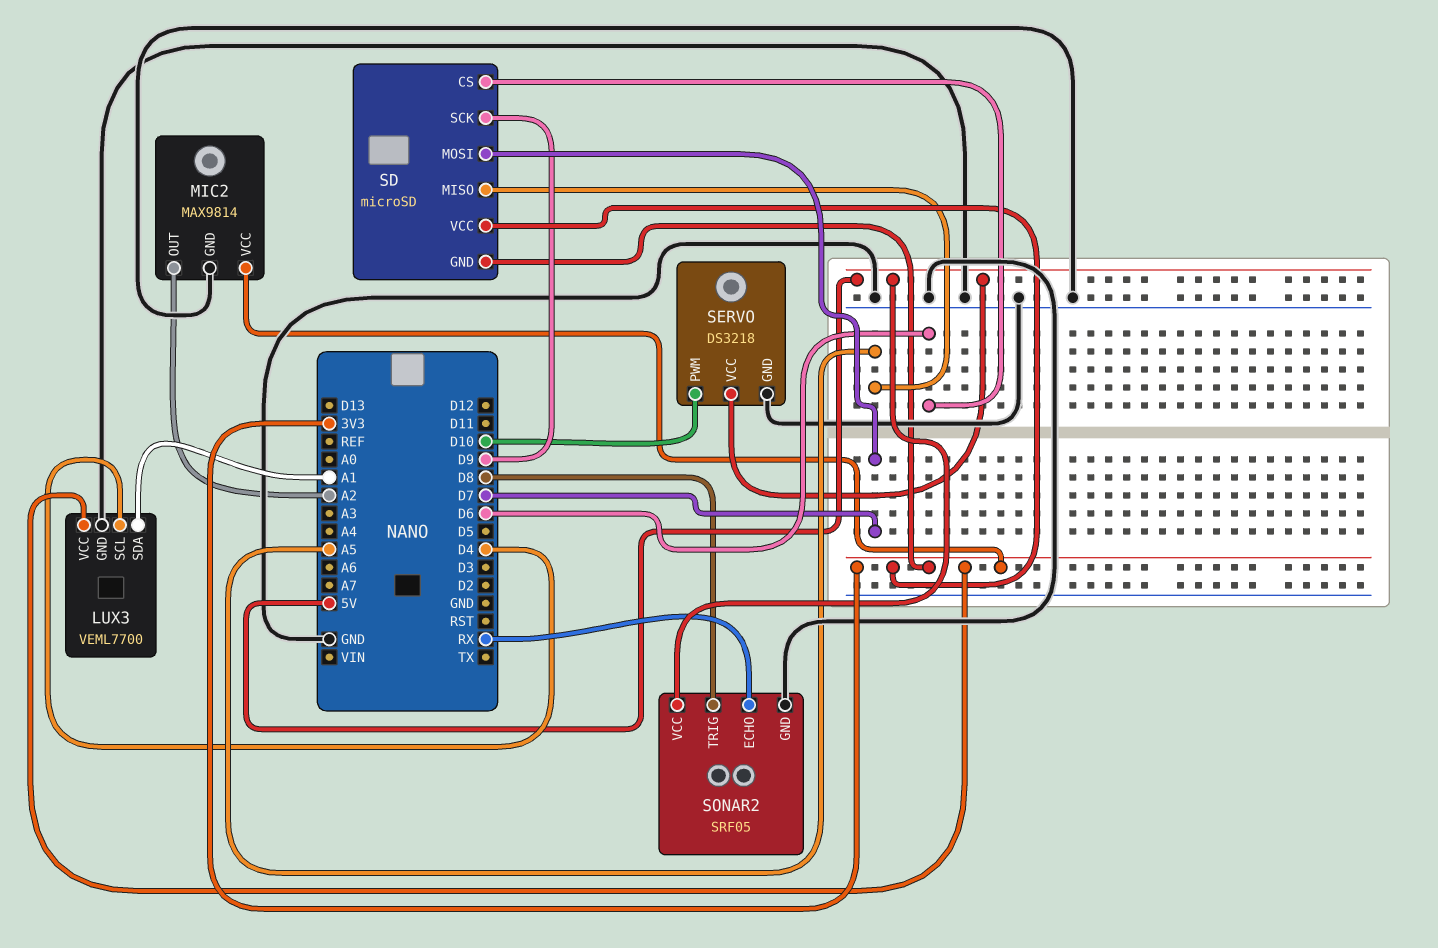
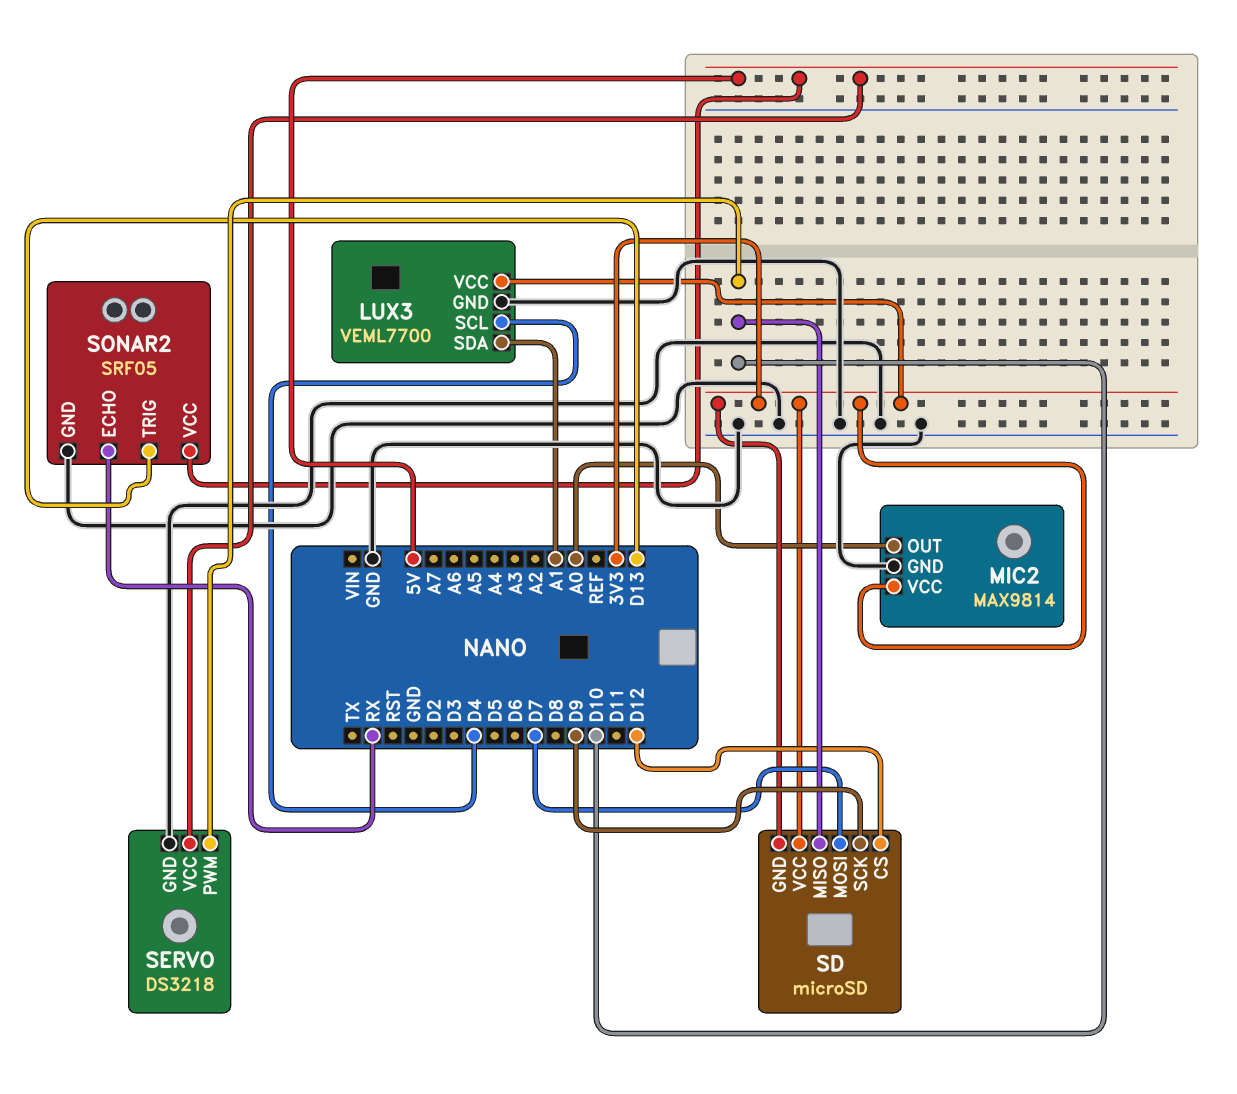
MIC2 pin OUT: A2 -> A0
SD pin CS: D6 -> D12
SD pin MISO: A5 -> D10
SONAR2 pin TRIG: D8 -> D13

